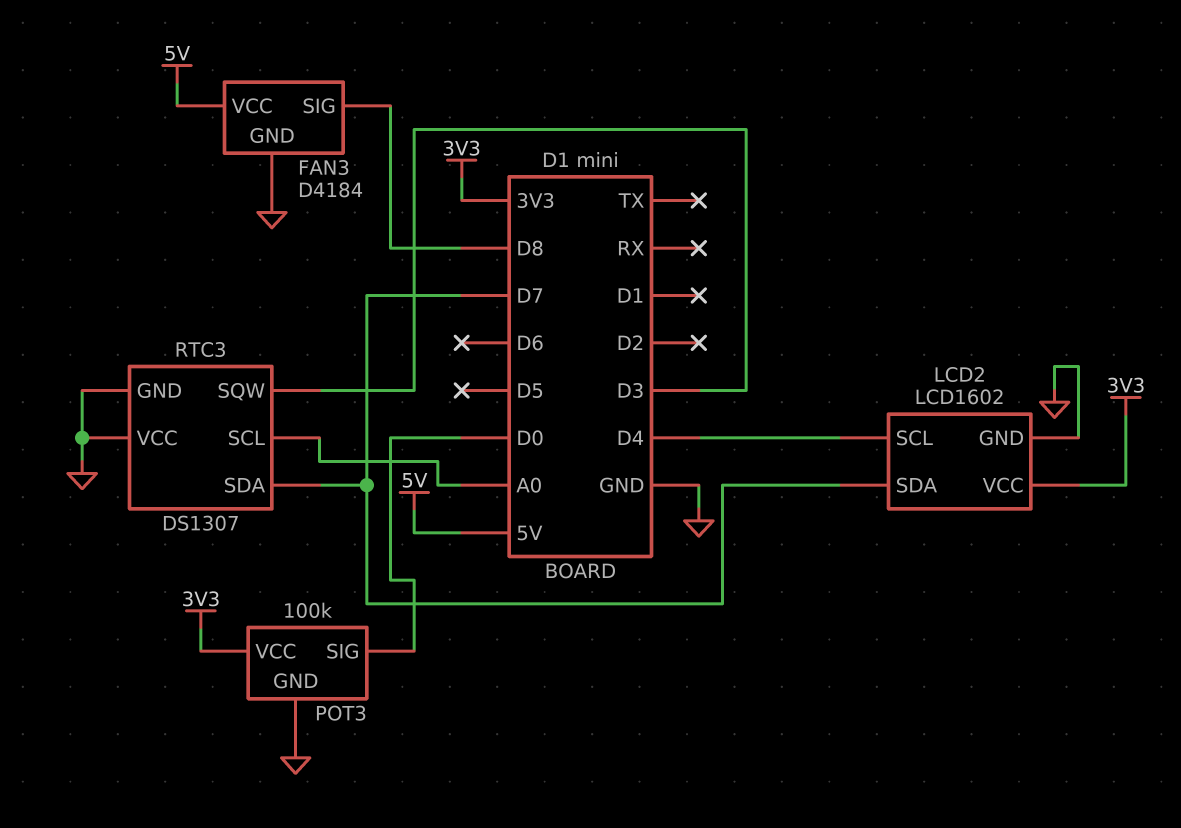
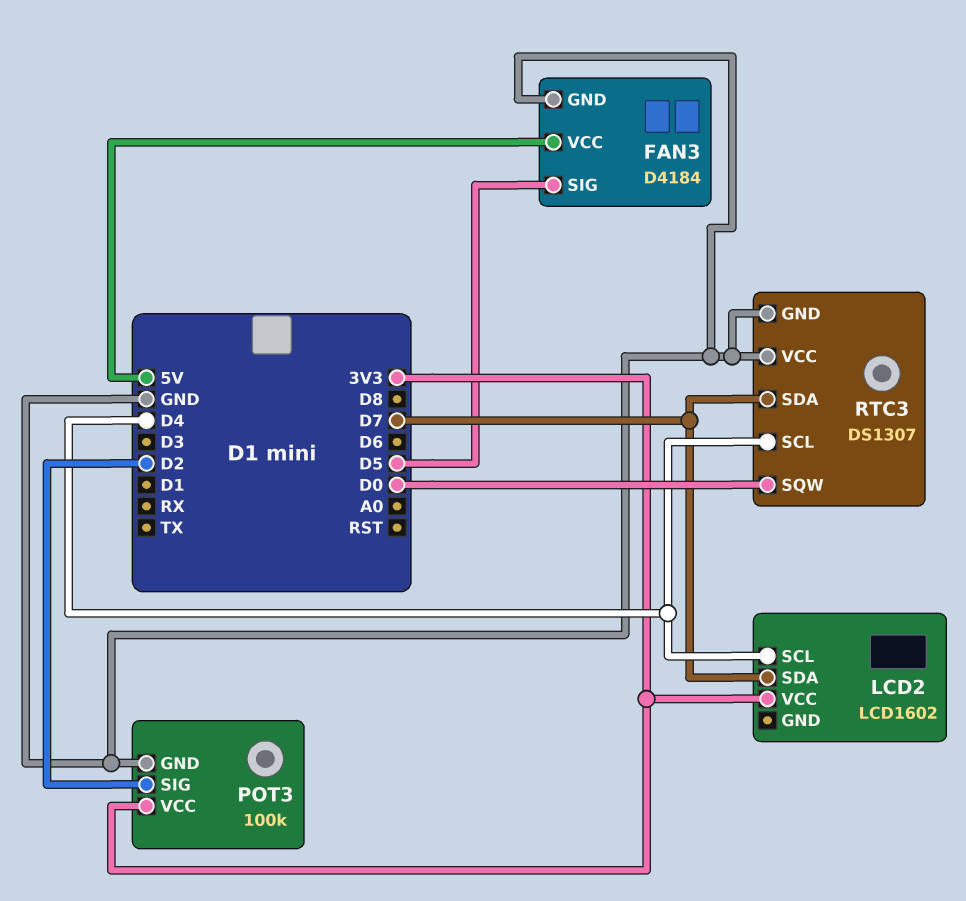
FAN3 pin SIG: D8 -> D5
LCD2 pin GND: GND -> none
POT3 pin SIG: D0 -> D2
RTC3 pin SCL: A0 -> D4
RTC3 pin SQW: D3 -> D0

